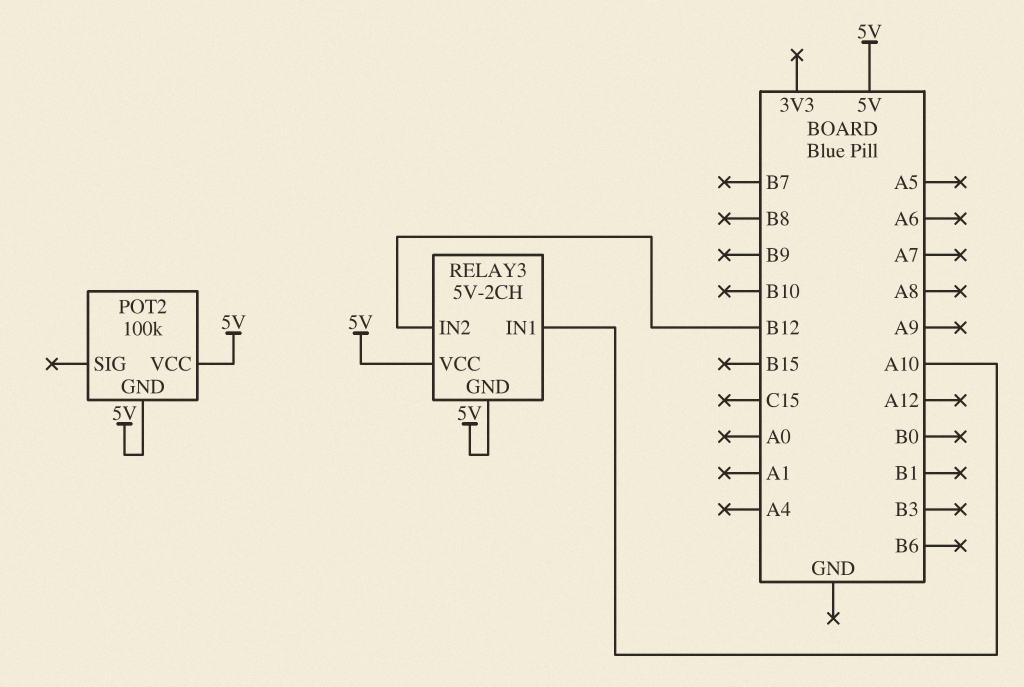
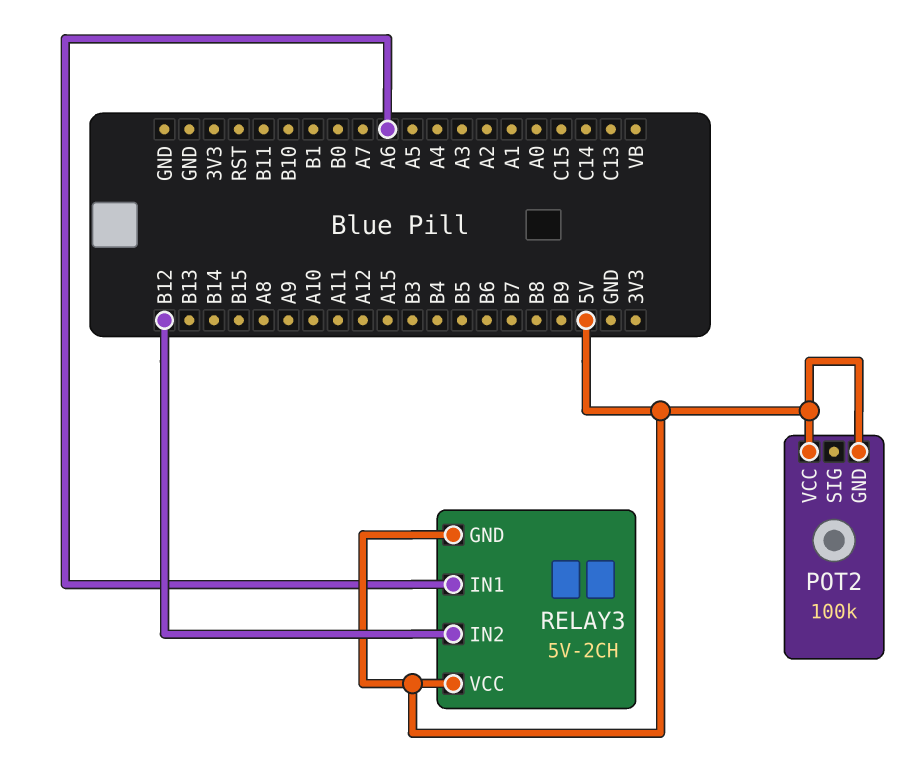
RELAY3 pin IN1: A10 -> A6

